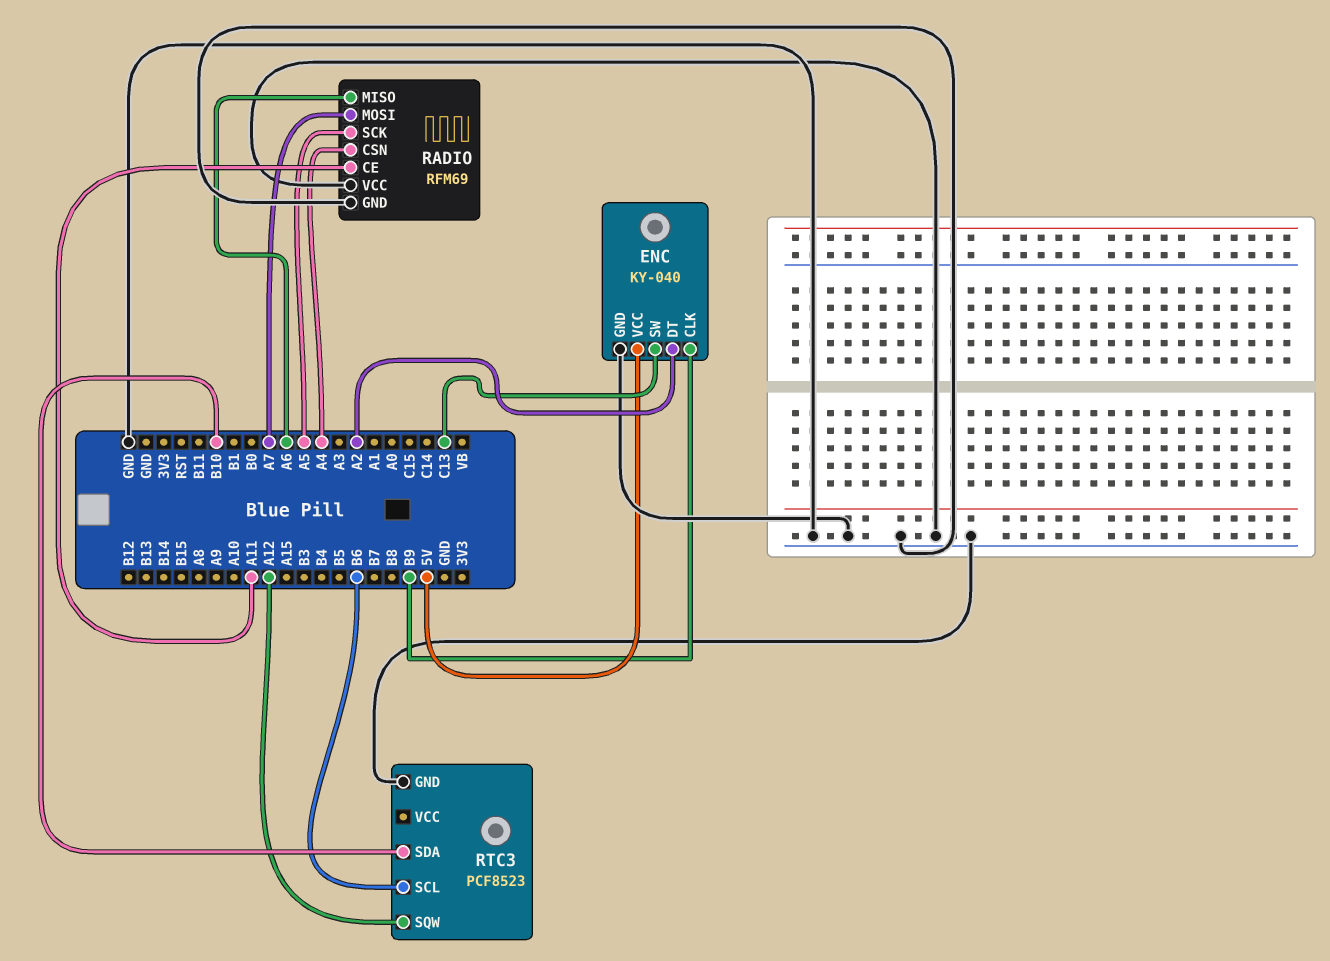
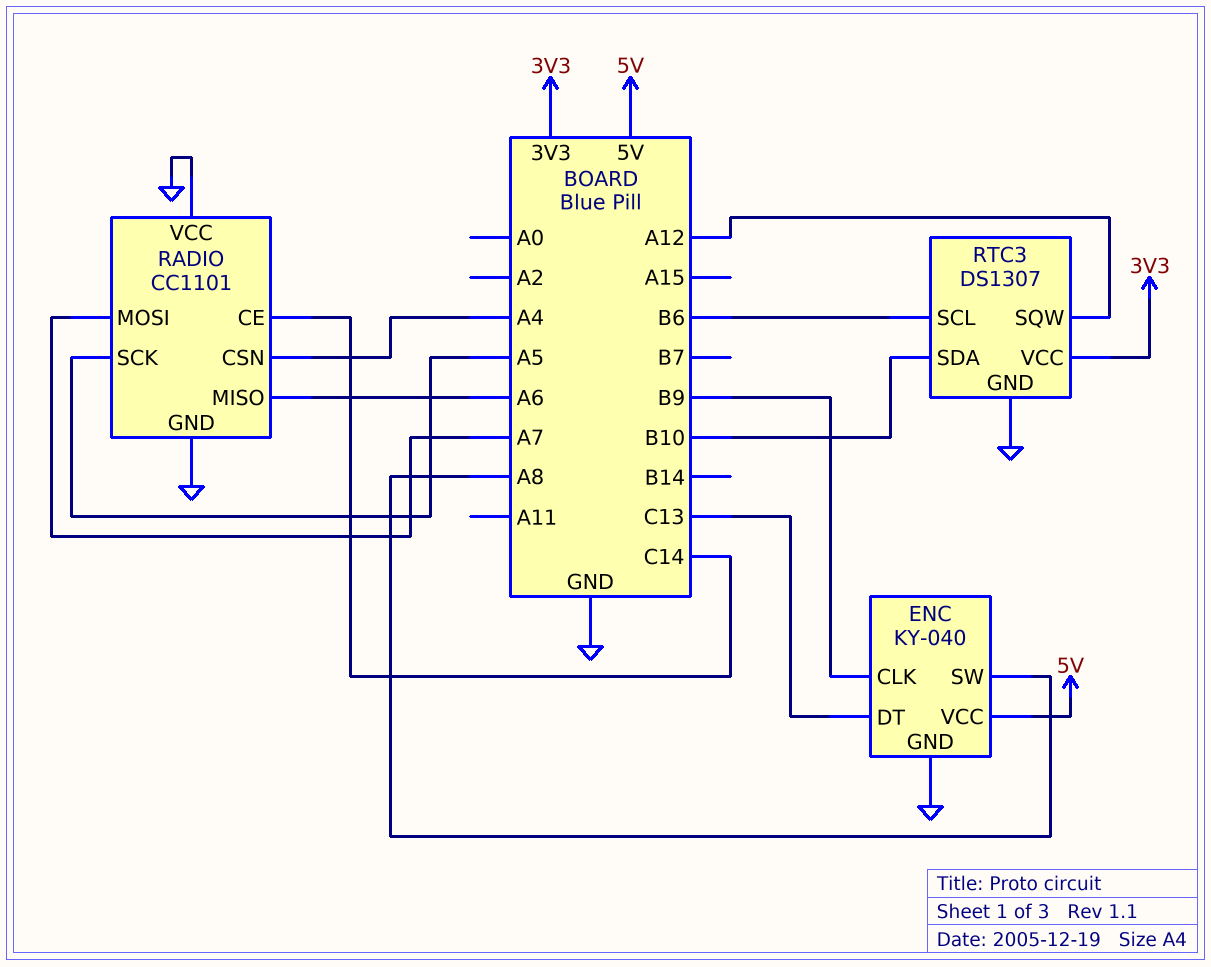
ENC pin DT: A2 -> C13
ENC pin SW: C13 -> A8
RADIO: RFM69 -> CC1101
RADIO pin CE: A11 -> C14
RTC3: PCF8523 -> DS1307
RTC3 pin VCC: none -> 3V3

